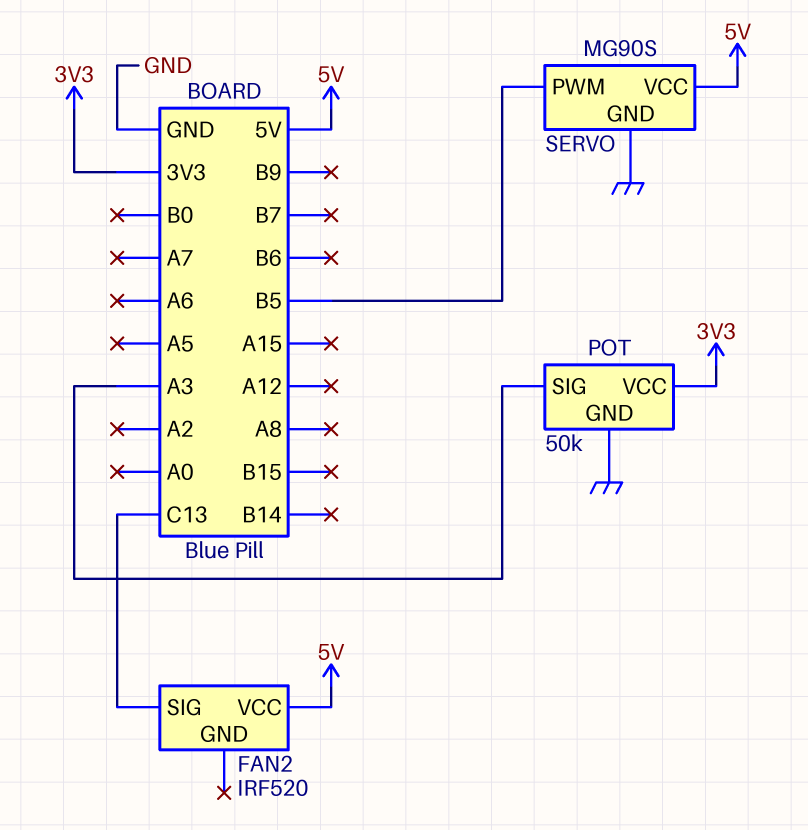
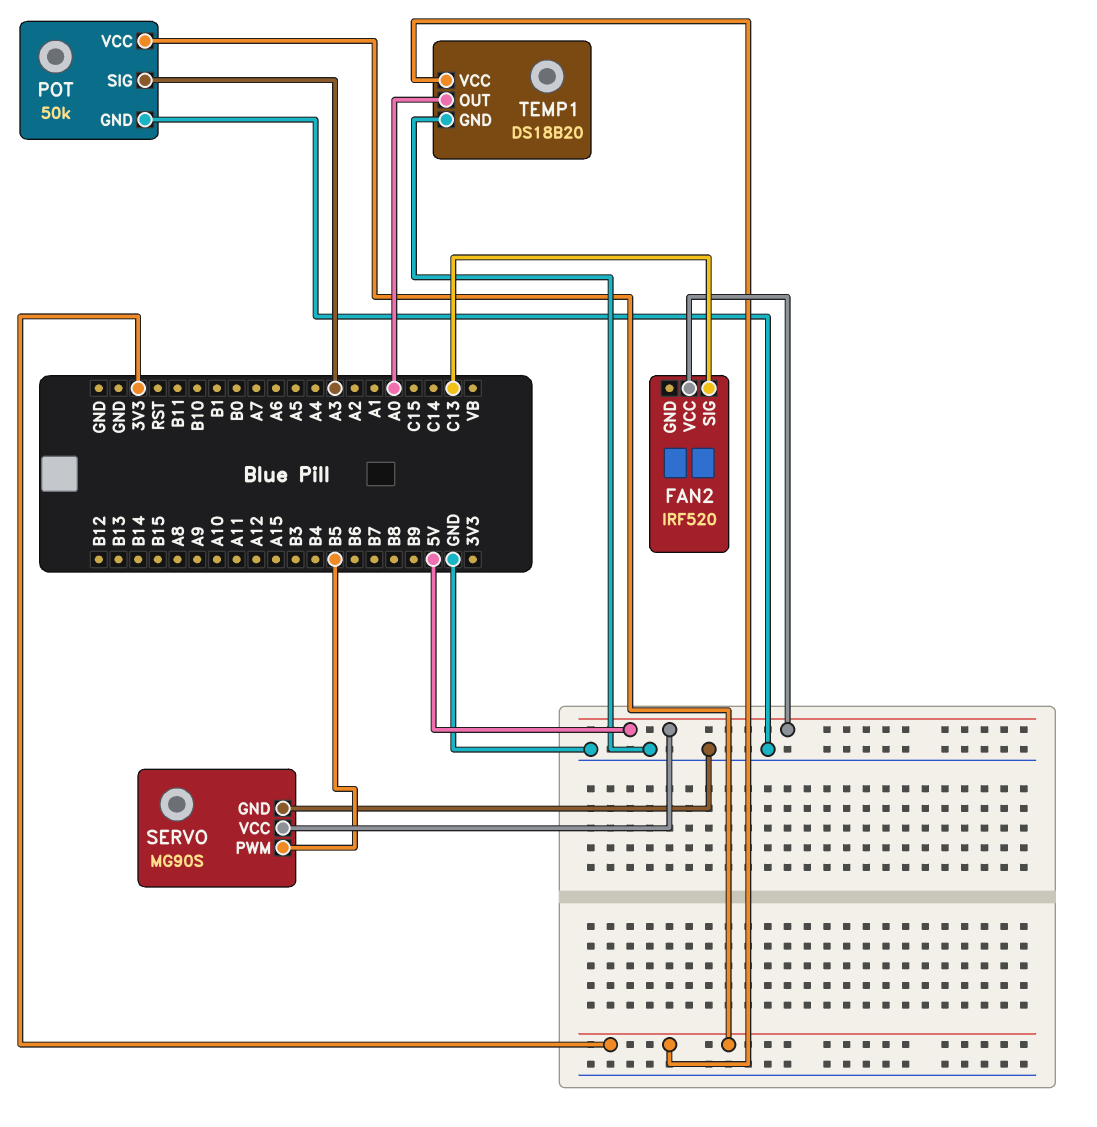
TEMP1: none -> DS18B20
TEMP1 pin GND: none -> GND
TEMP1 pin OUT: none -> A0
TEMP1 pin VCC: none -> 3V3

